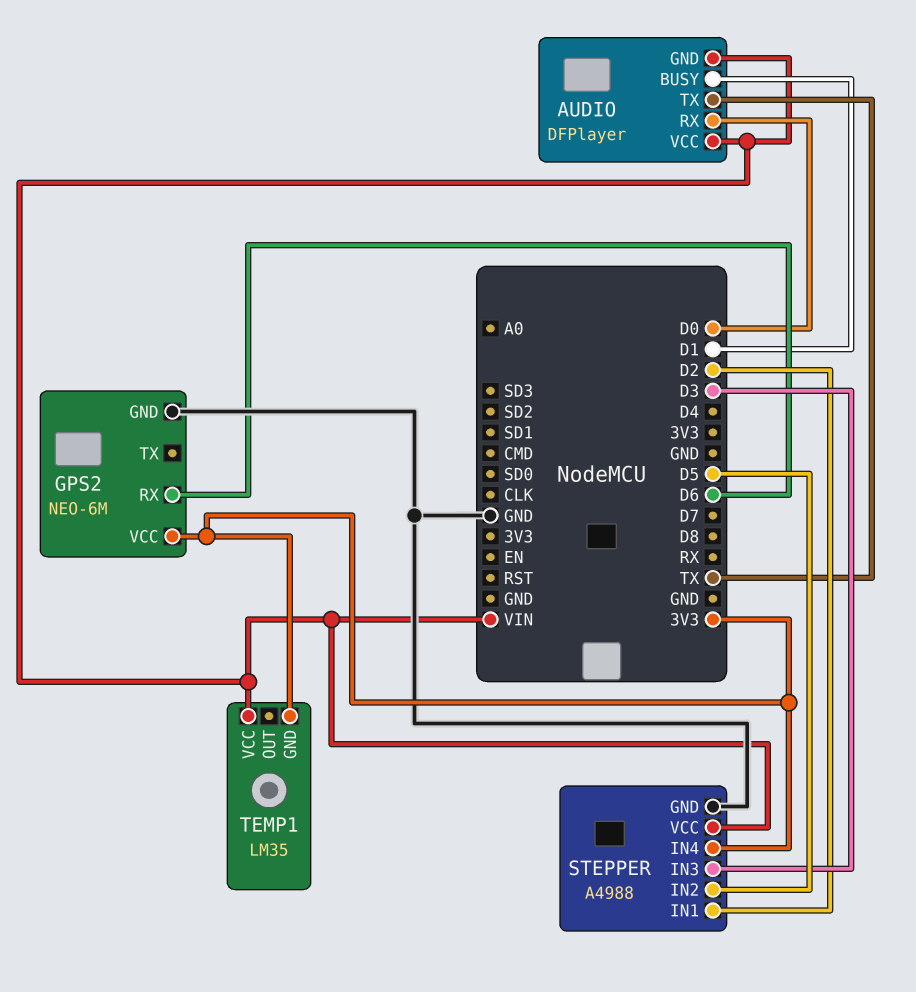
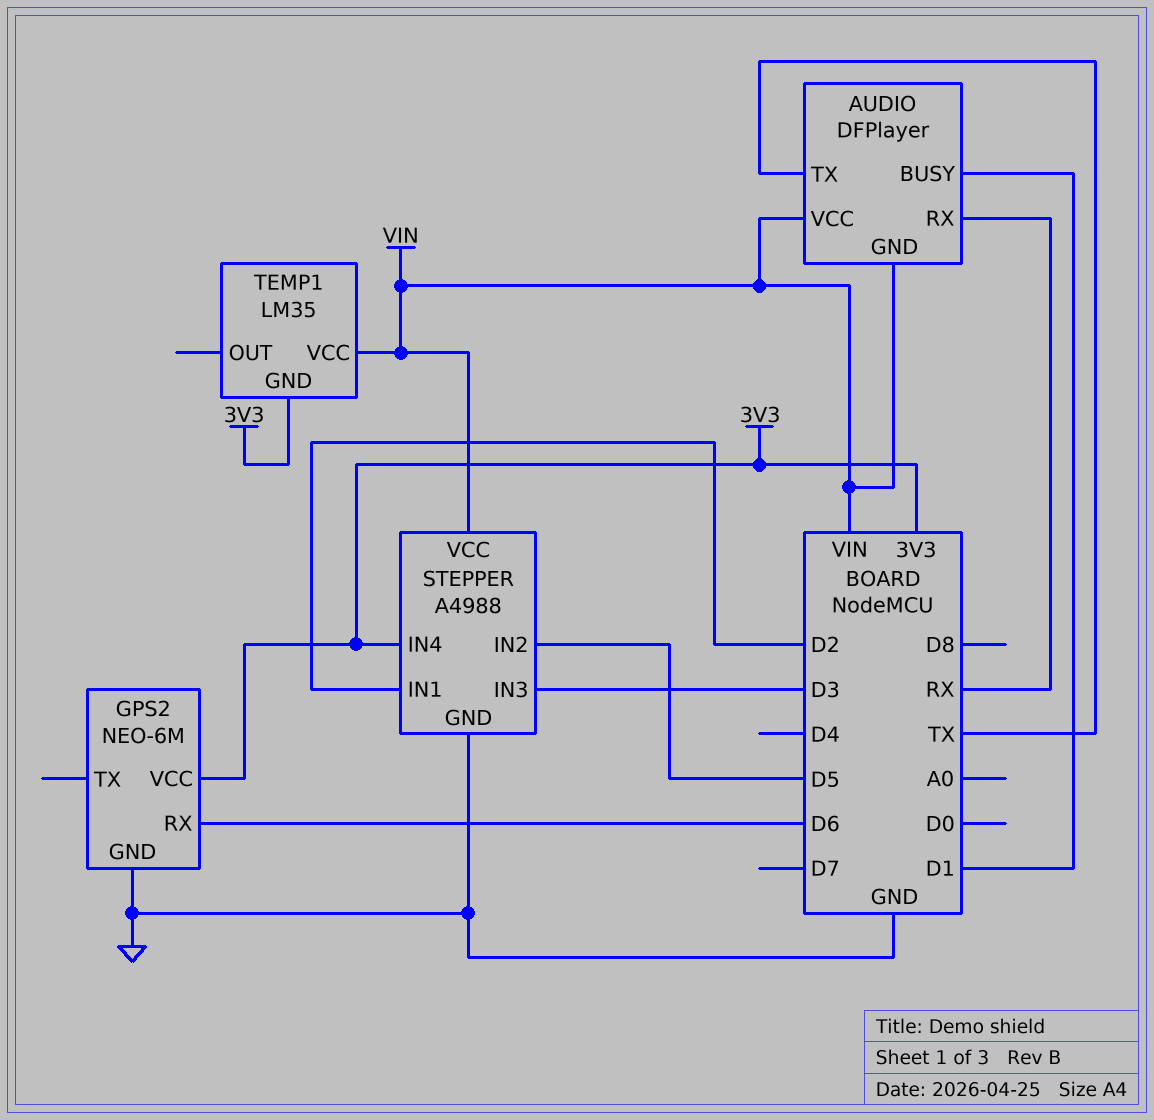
AUDIO pin RX: D0 -> RX

